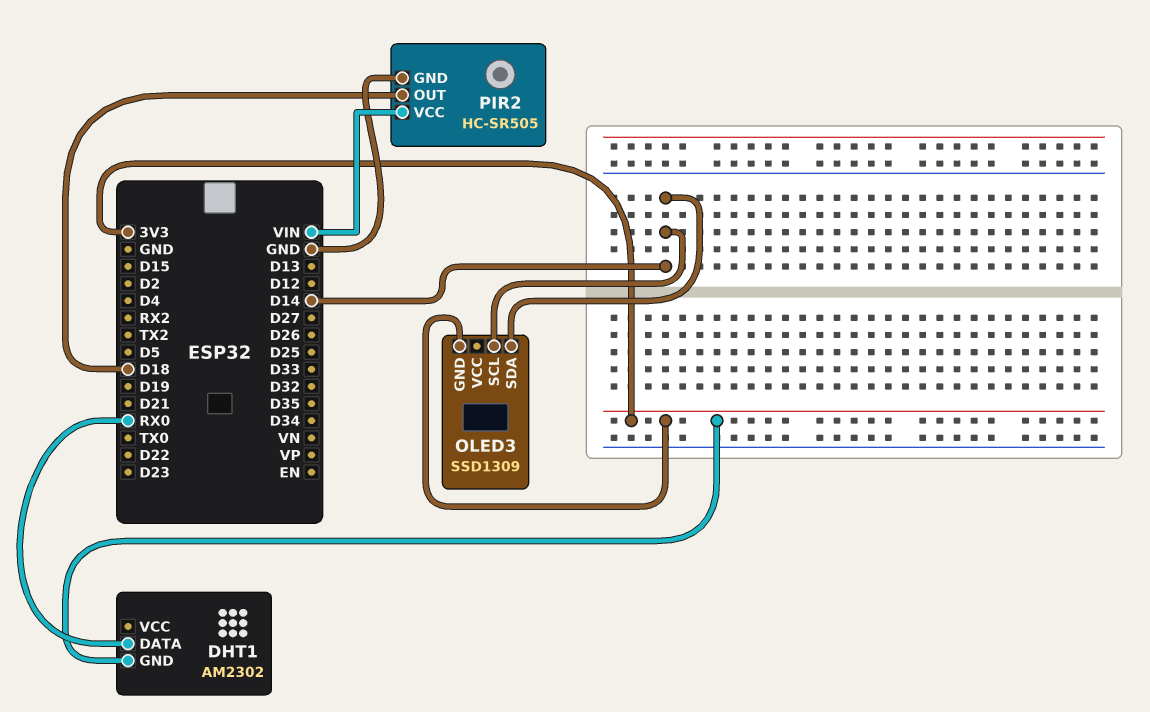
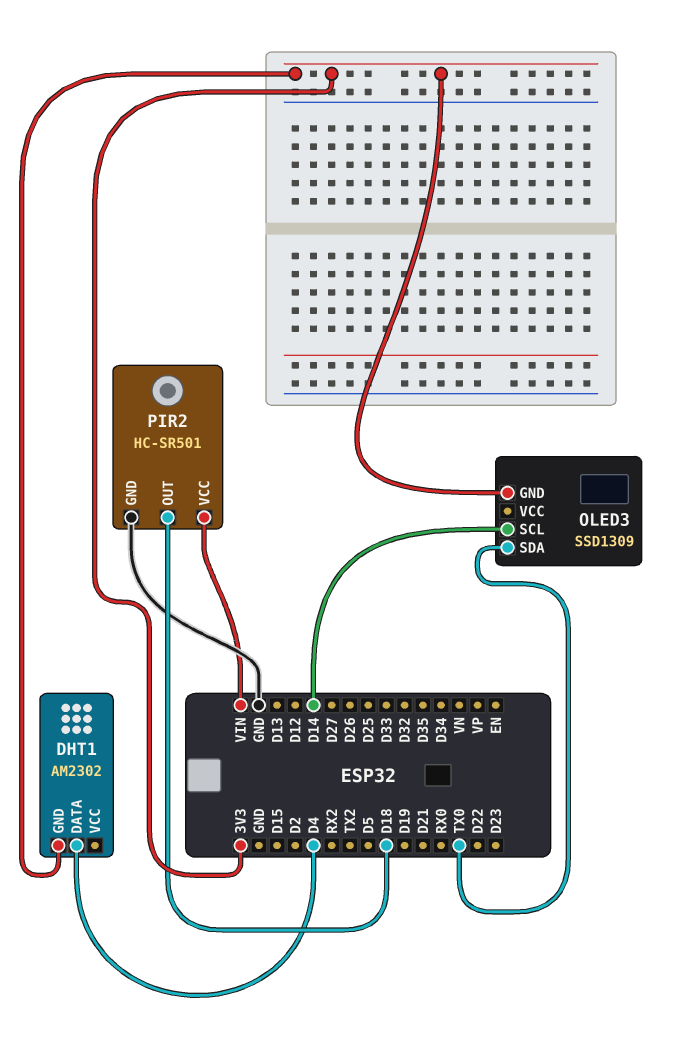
DHT1 pin DATA: RX0 -> D4
OLED3 pin SDA: D14 -> TX0
PIR2: HC-SR505 -> HC-SR501

